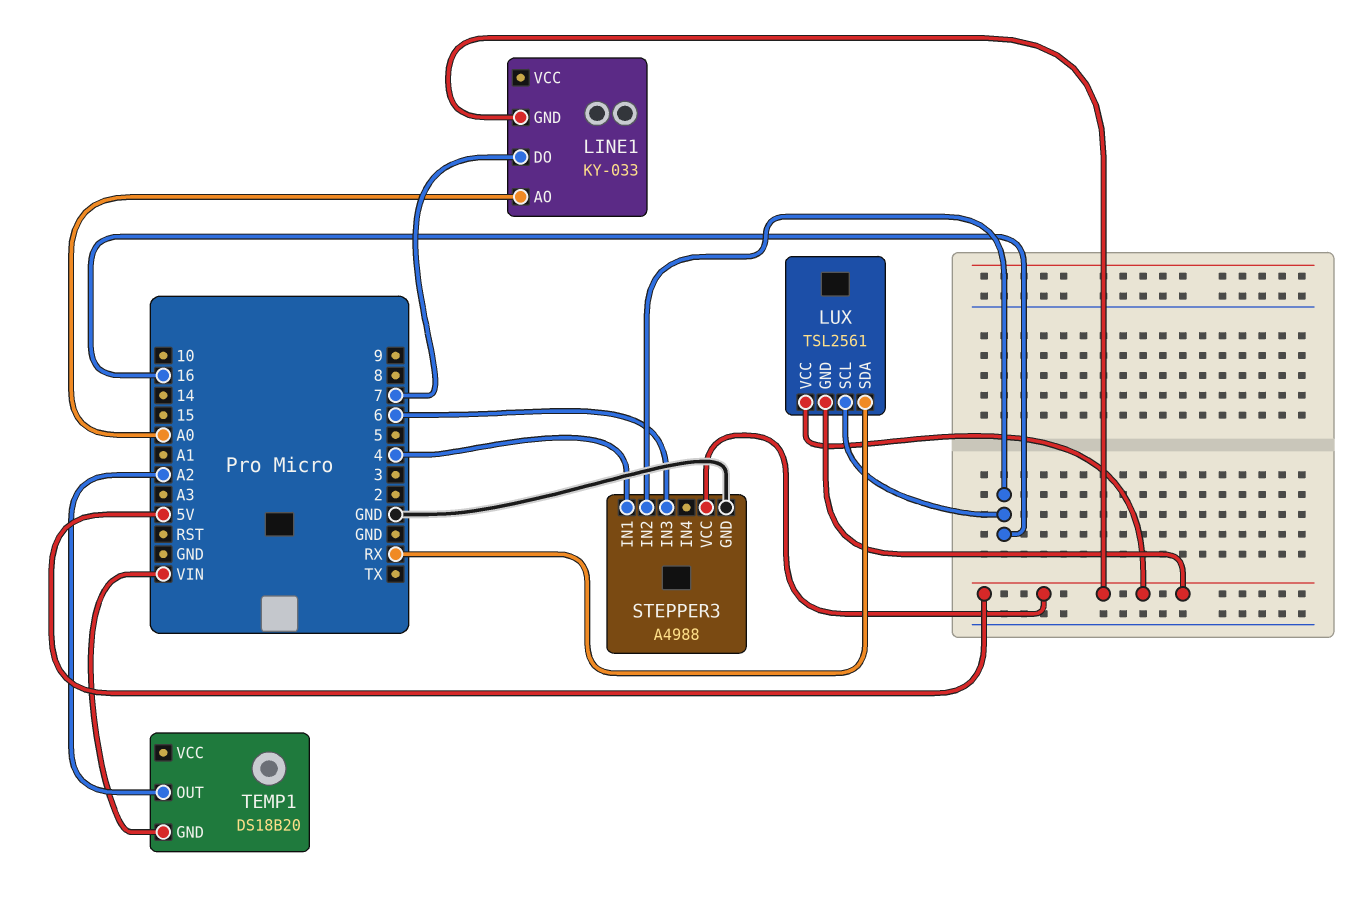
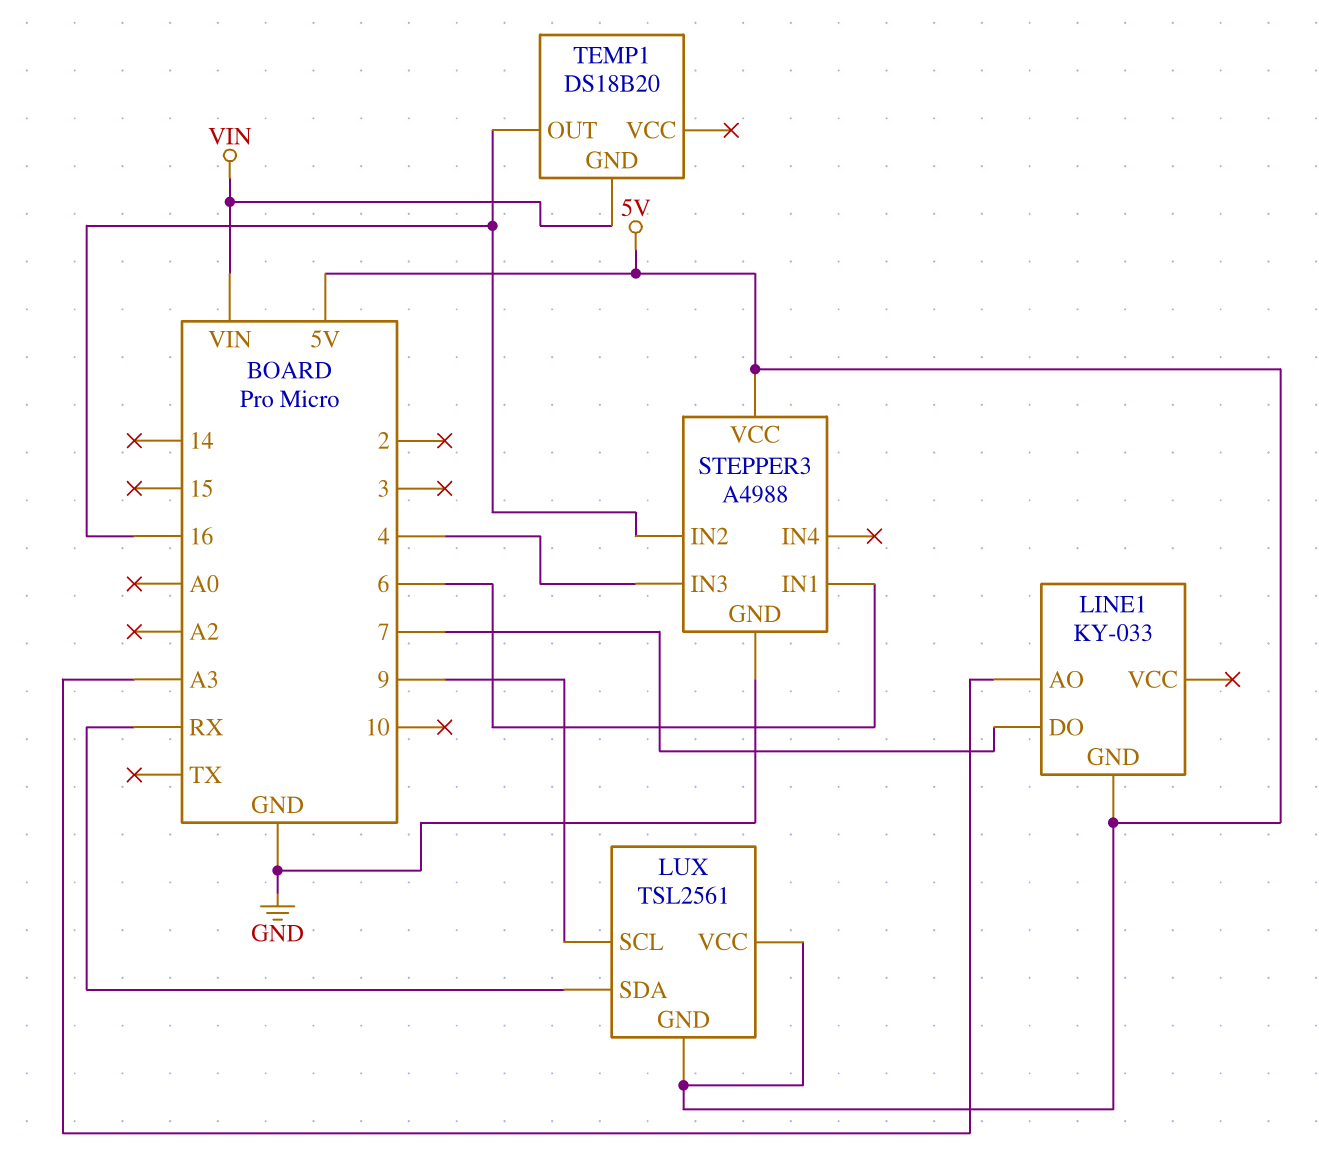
LINE1 pin AO: A0 -> A3
LUX pin SCL: 16 -> 9
STEPPER3 pin IN1: 4 -> 6
STEPPER3 pin IN3: 6 -> 4
TEMP1 pin OUT: A2 -> 16

